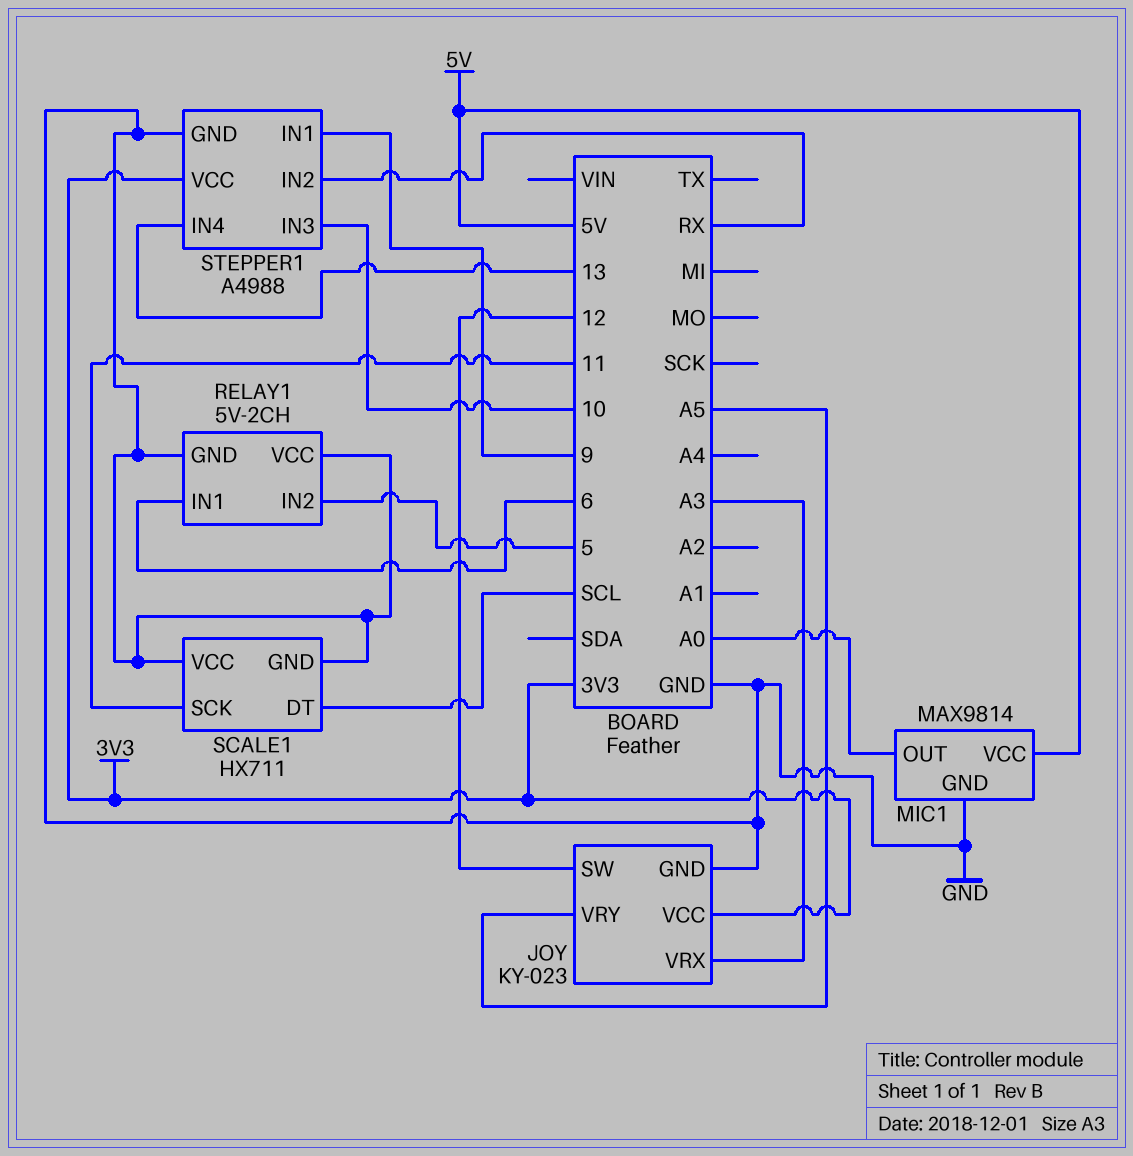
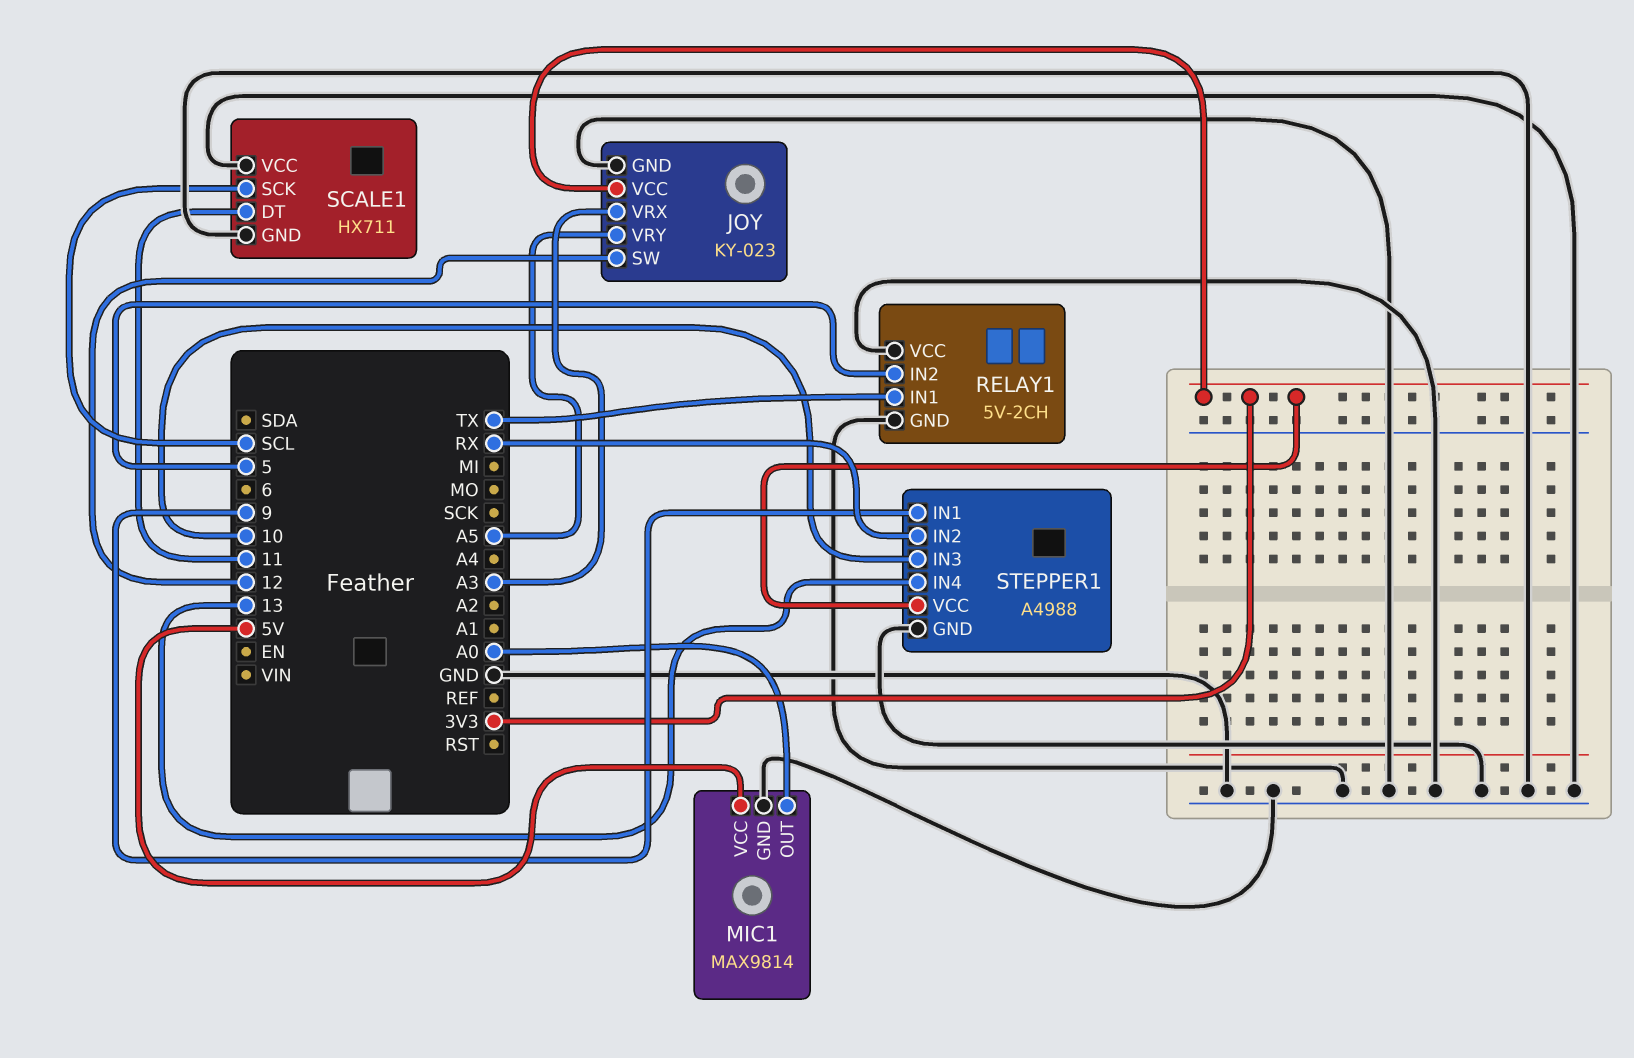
RELAY1 pin IN1: 6 -> TX
SCALE1 pin DT: SCL -> 11
SCALE1 pin SCK: 11 -> SCL

